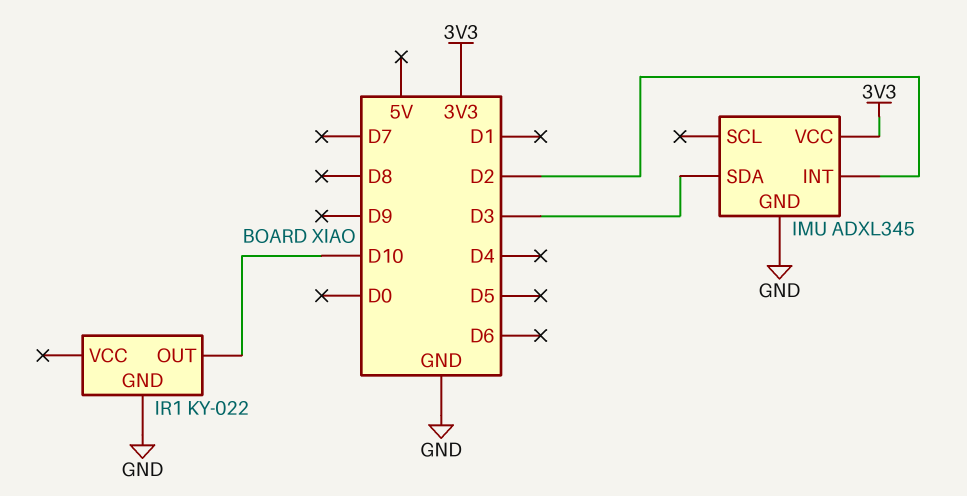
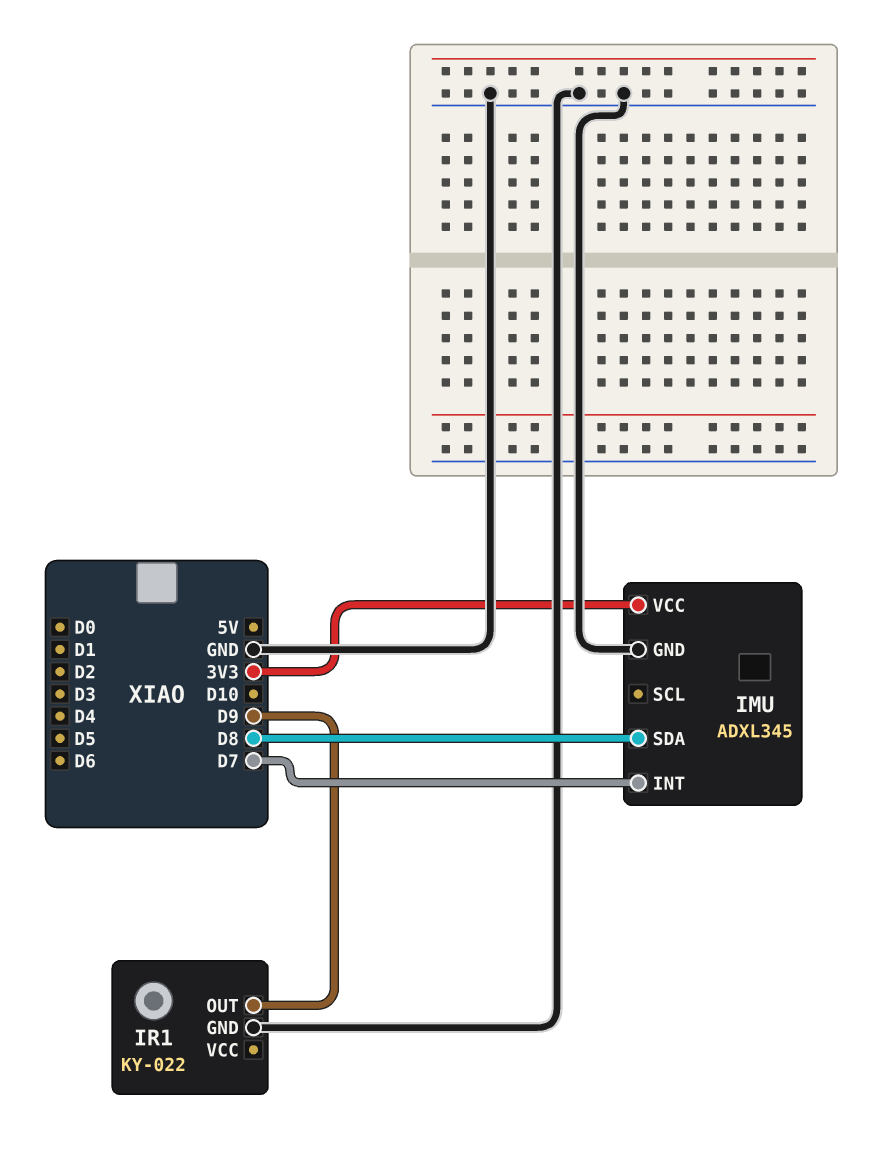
IMU pin INT: D2 -> D7
IMU pin SDA: D3 -> D8
IR1 pin OUT: D10 -> D9

